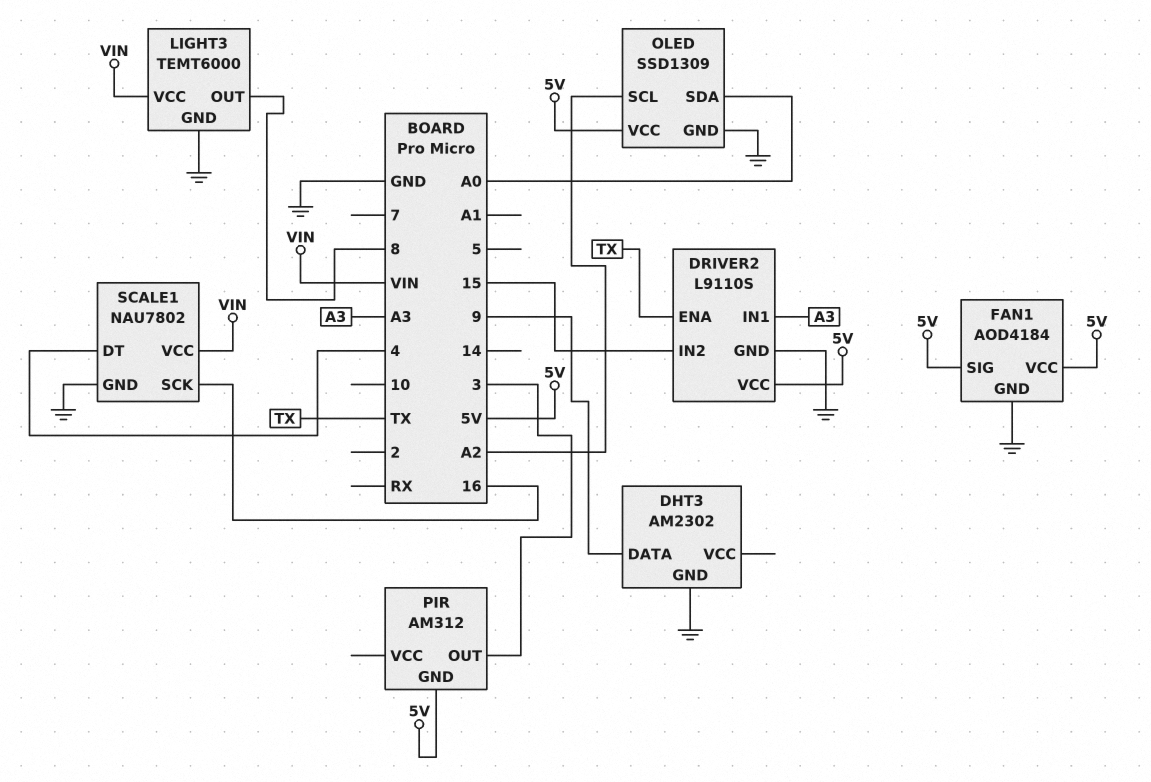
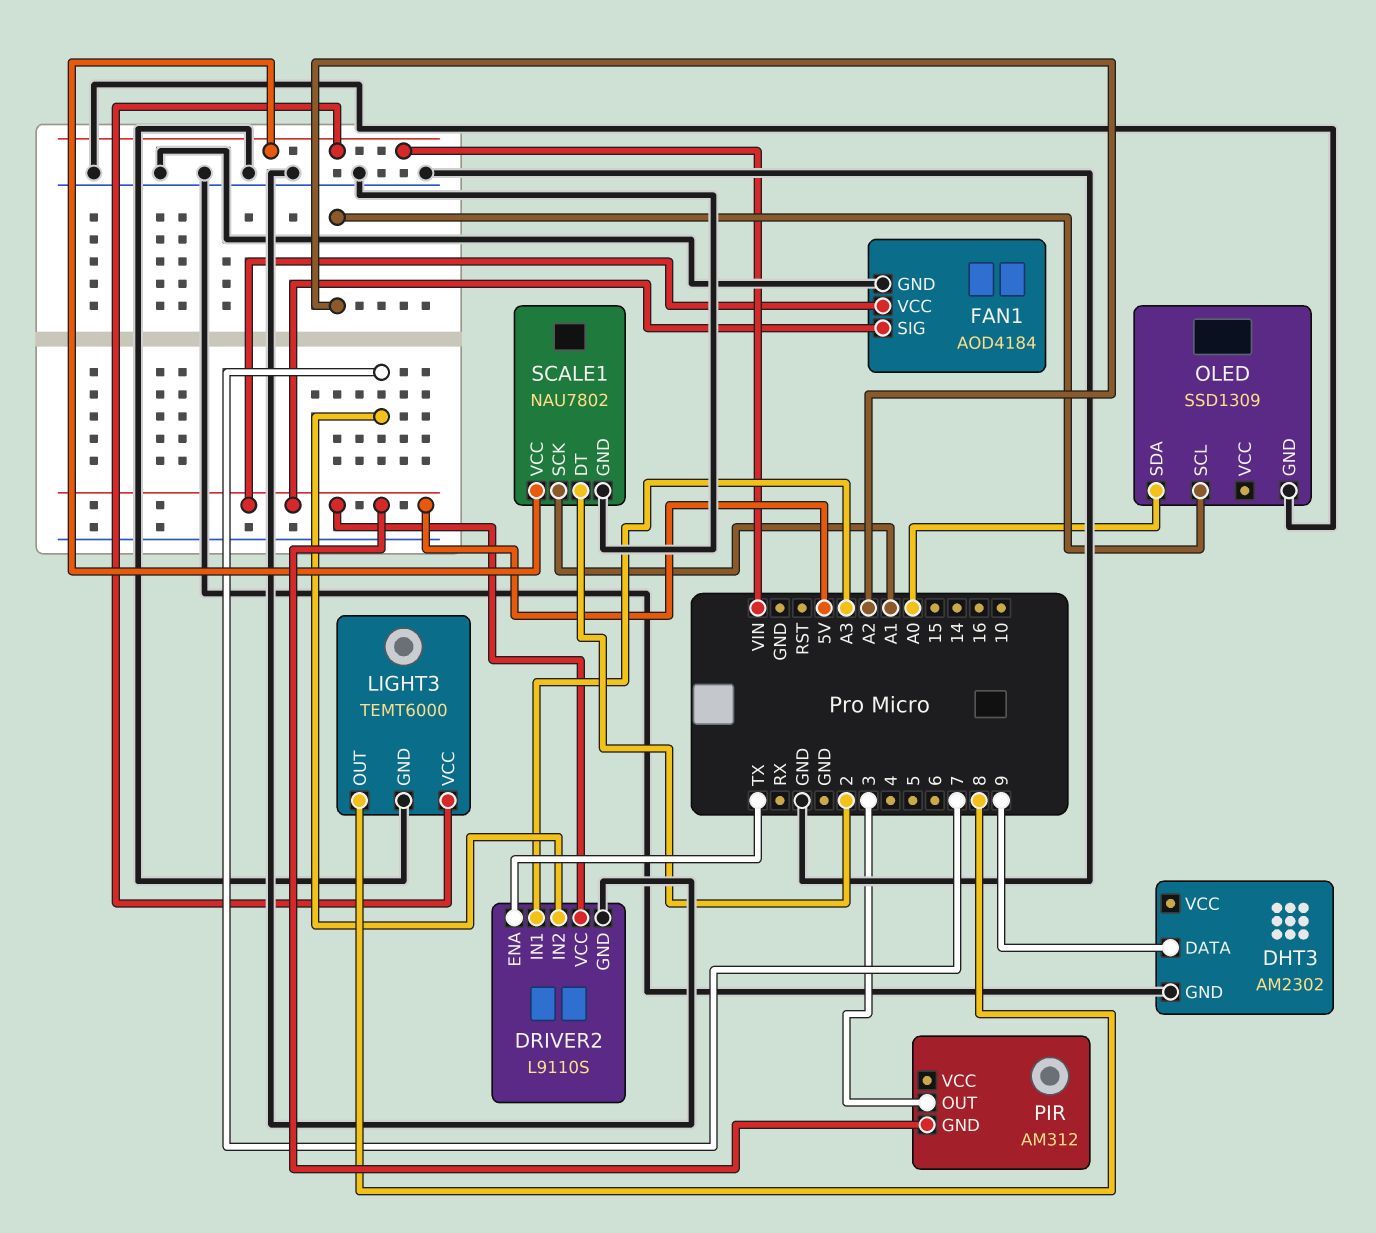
DRIVER2 pin IN2: 15 -> 7
OLED pin VCC: 5V -> none
SCALE1 pin DT: 4 -> 2
SCALE1 pin SCK: 16 -> A1

